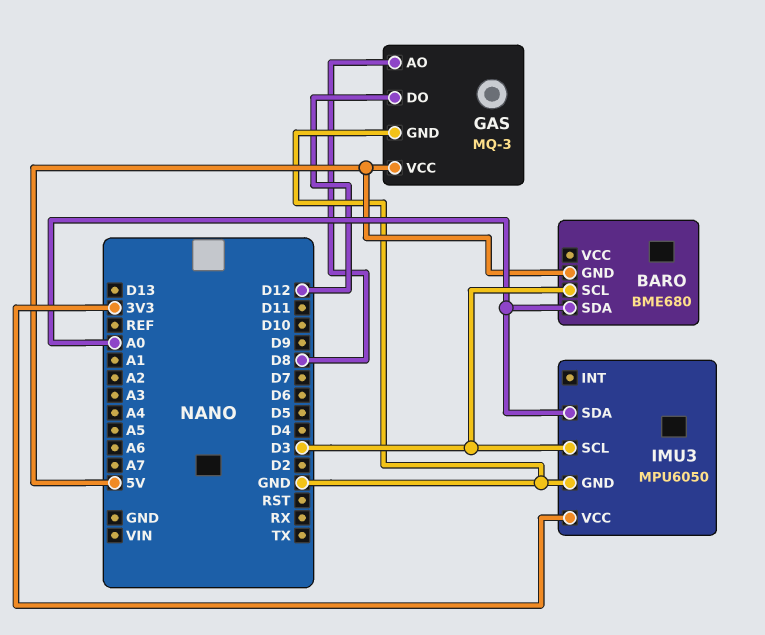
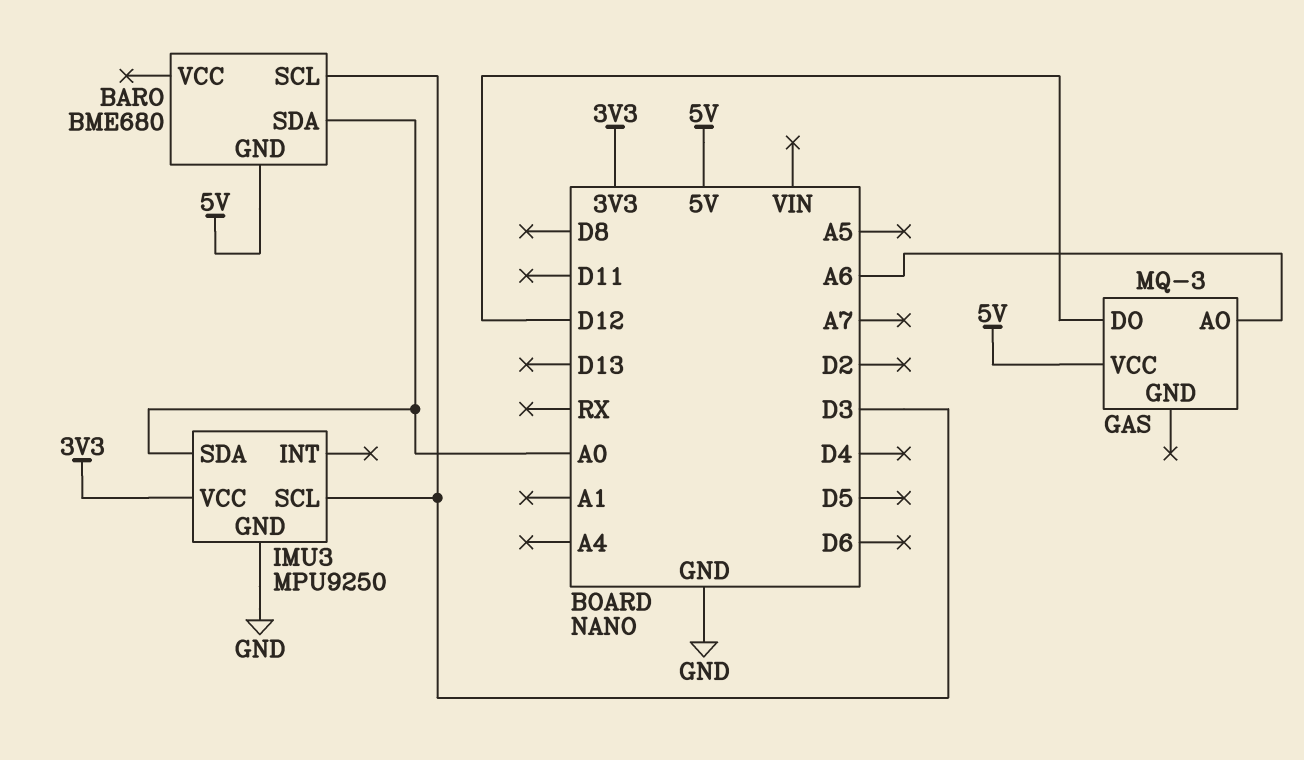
GAS pin AO: D8 -> A6
GAS pin GND: GND -> none
IMU3: MPU6050 -> MPU9250

